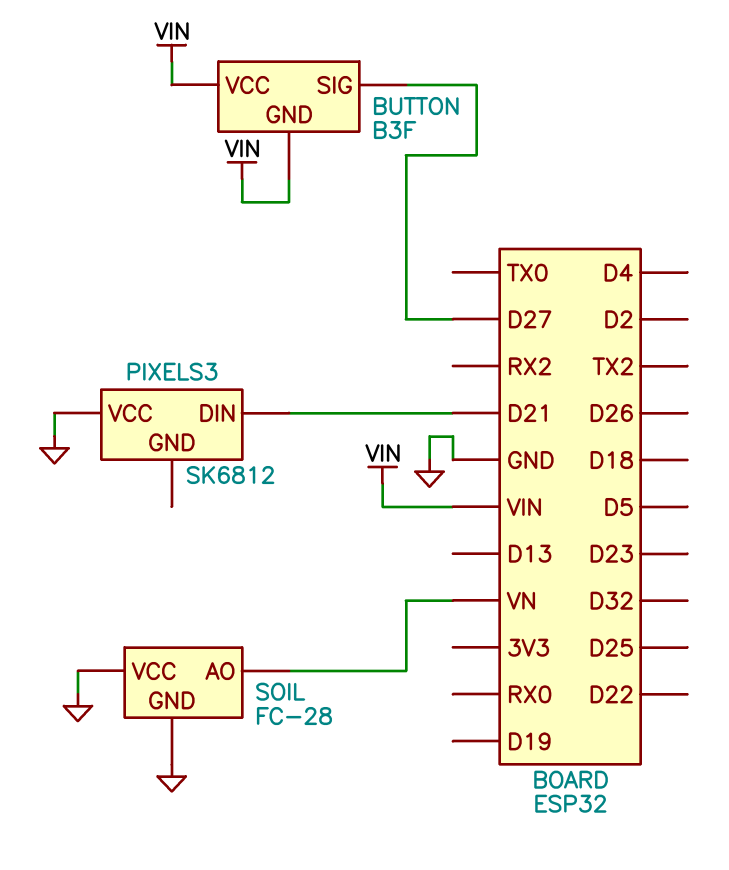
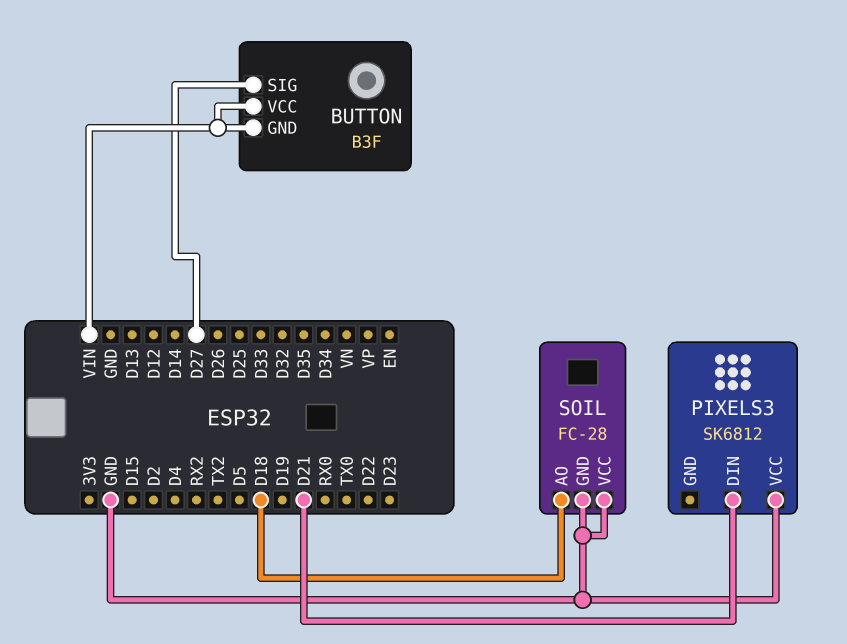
SOIL pin AO: VN -> D18

